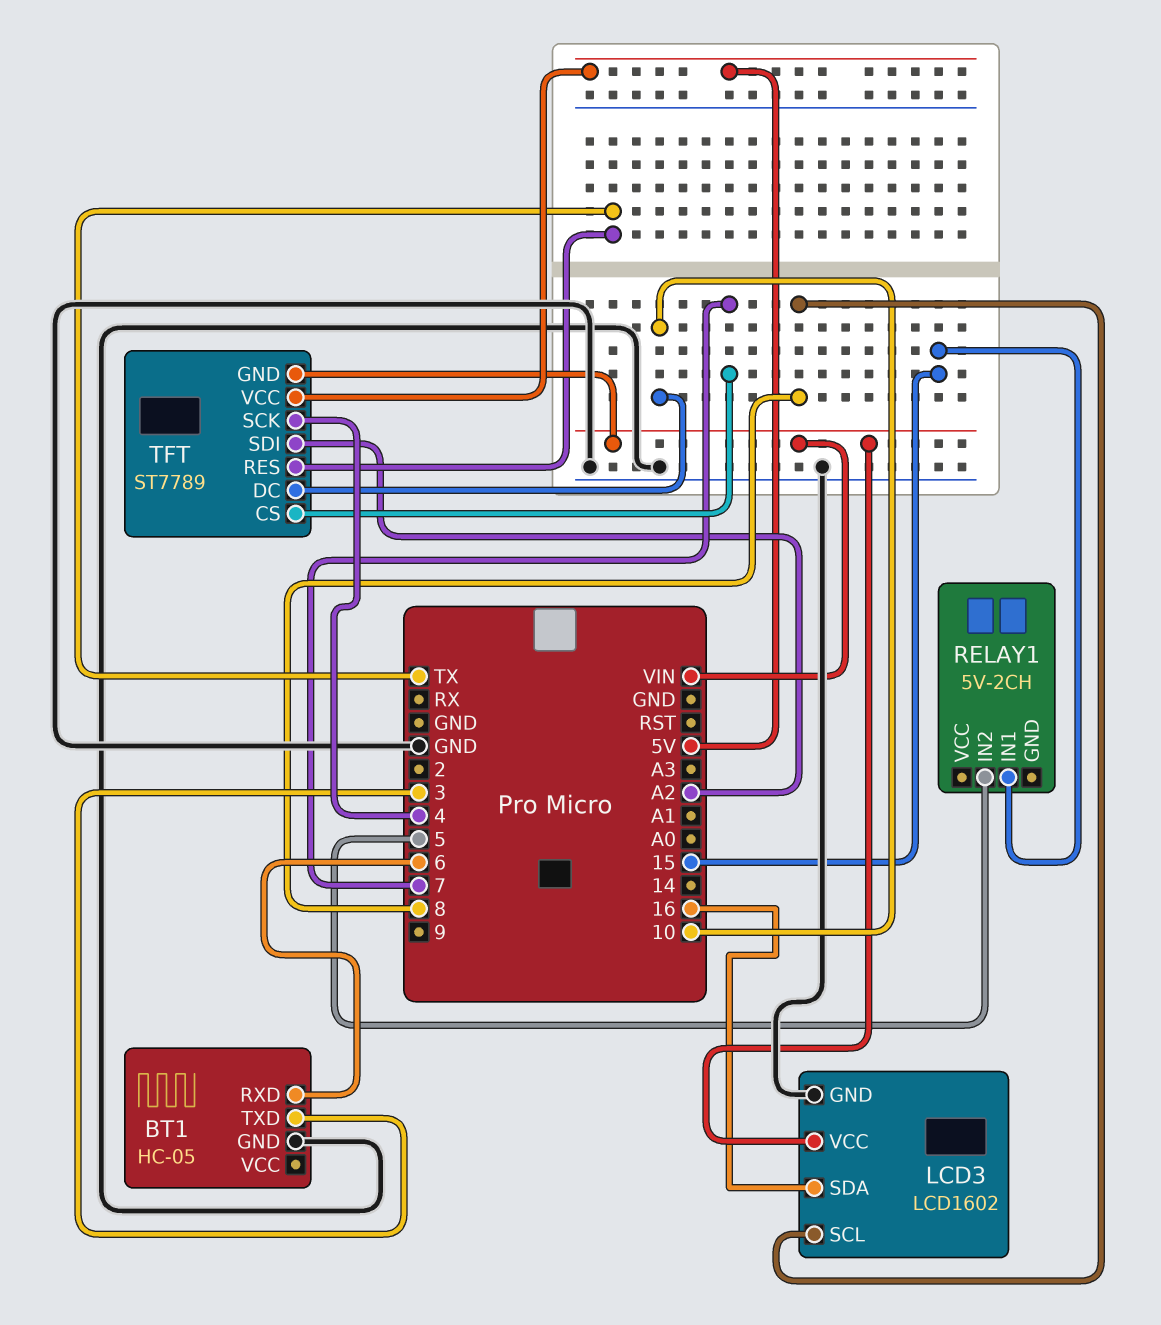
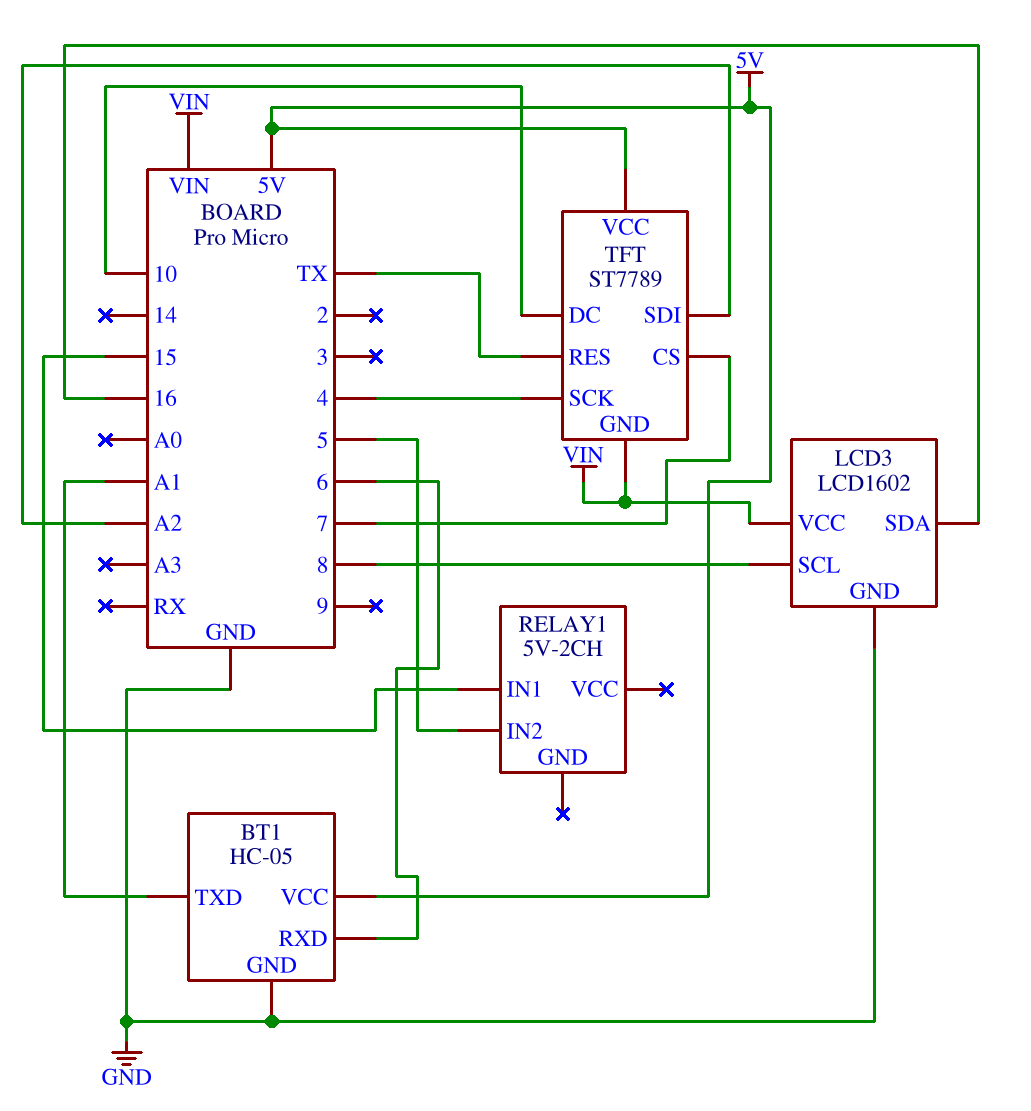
BT1 pin TXD: 3 -> A1
BT1 pin VCC: none -> 5V

